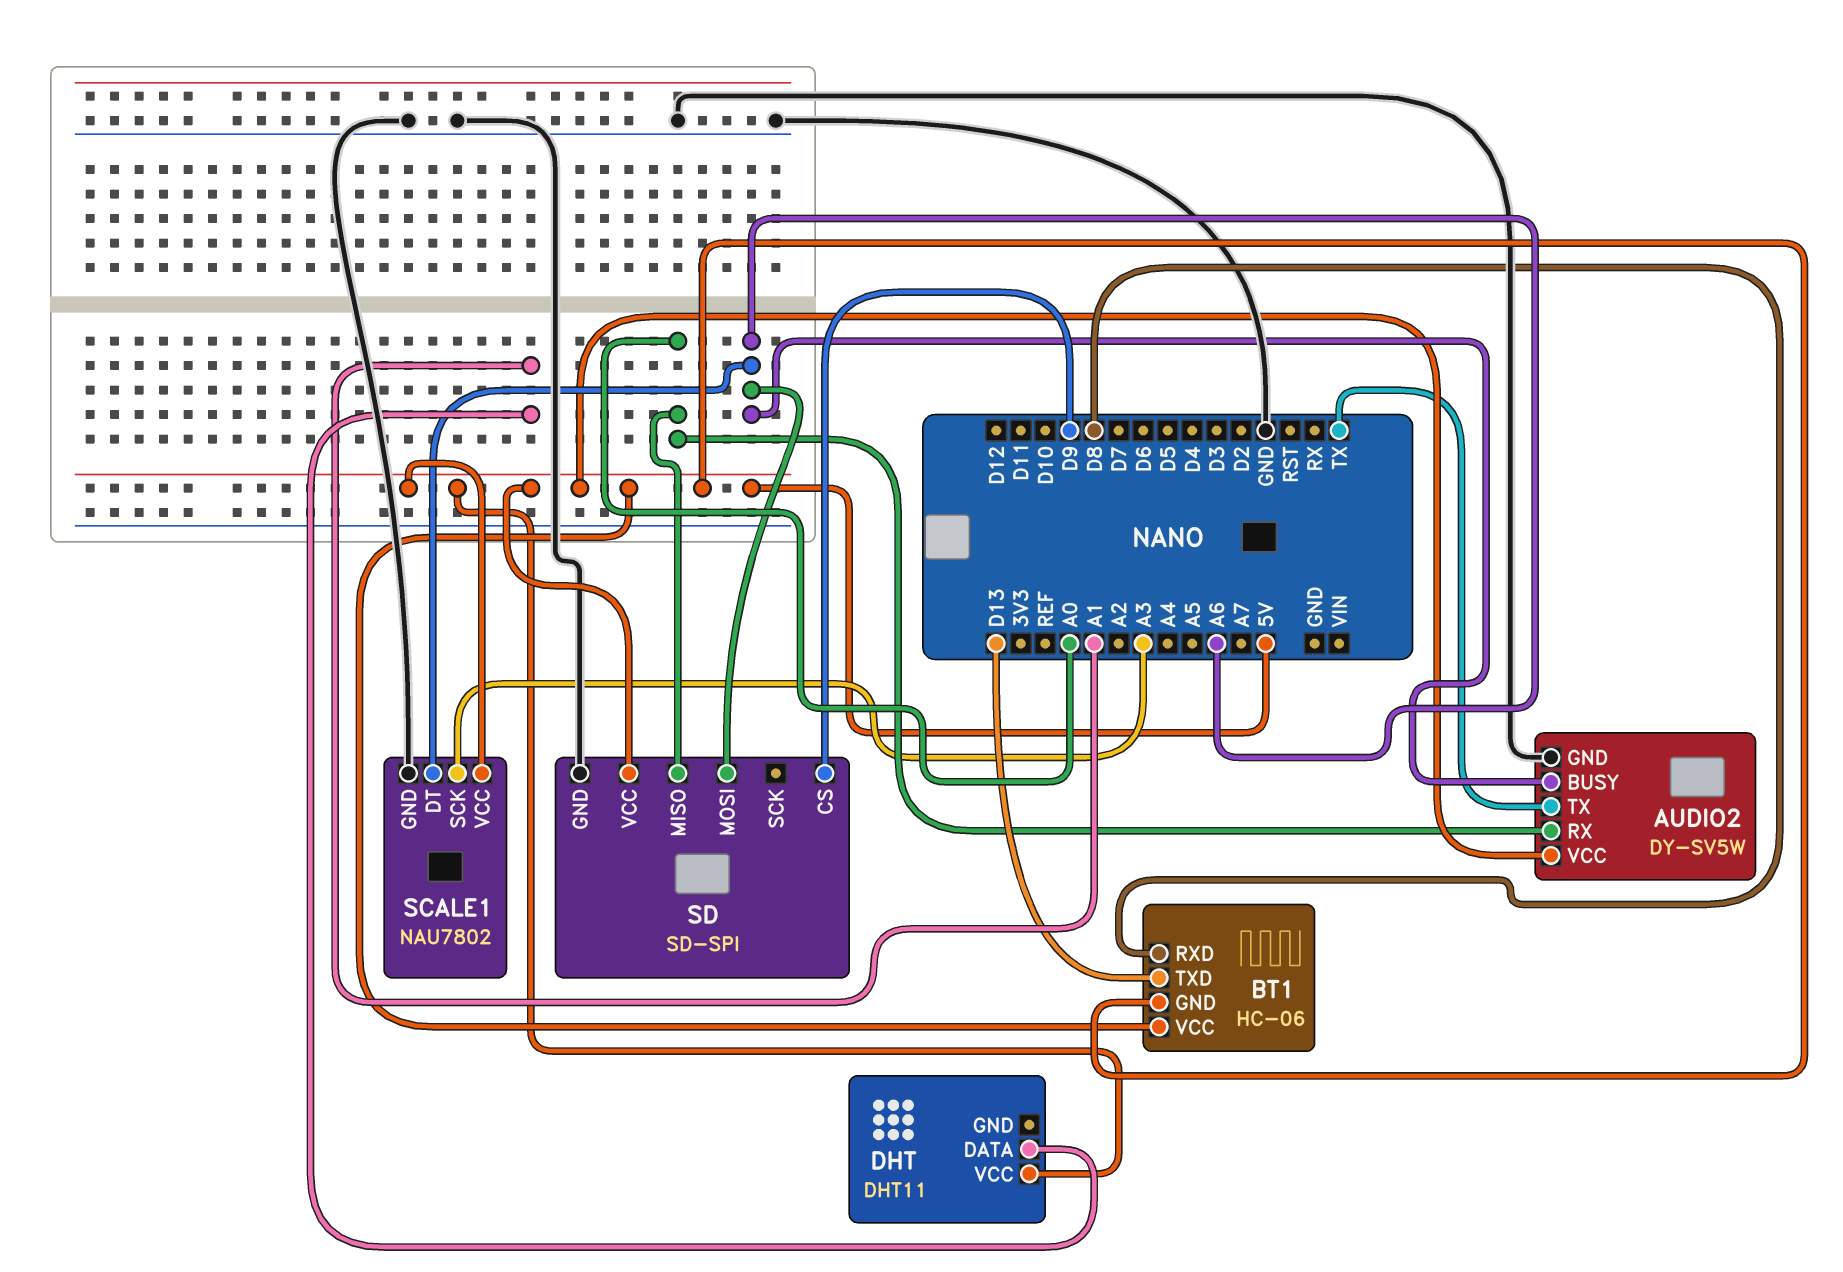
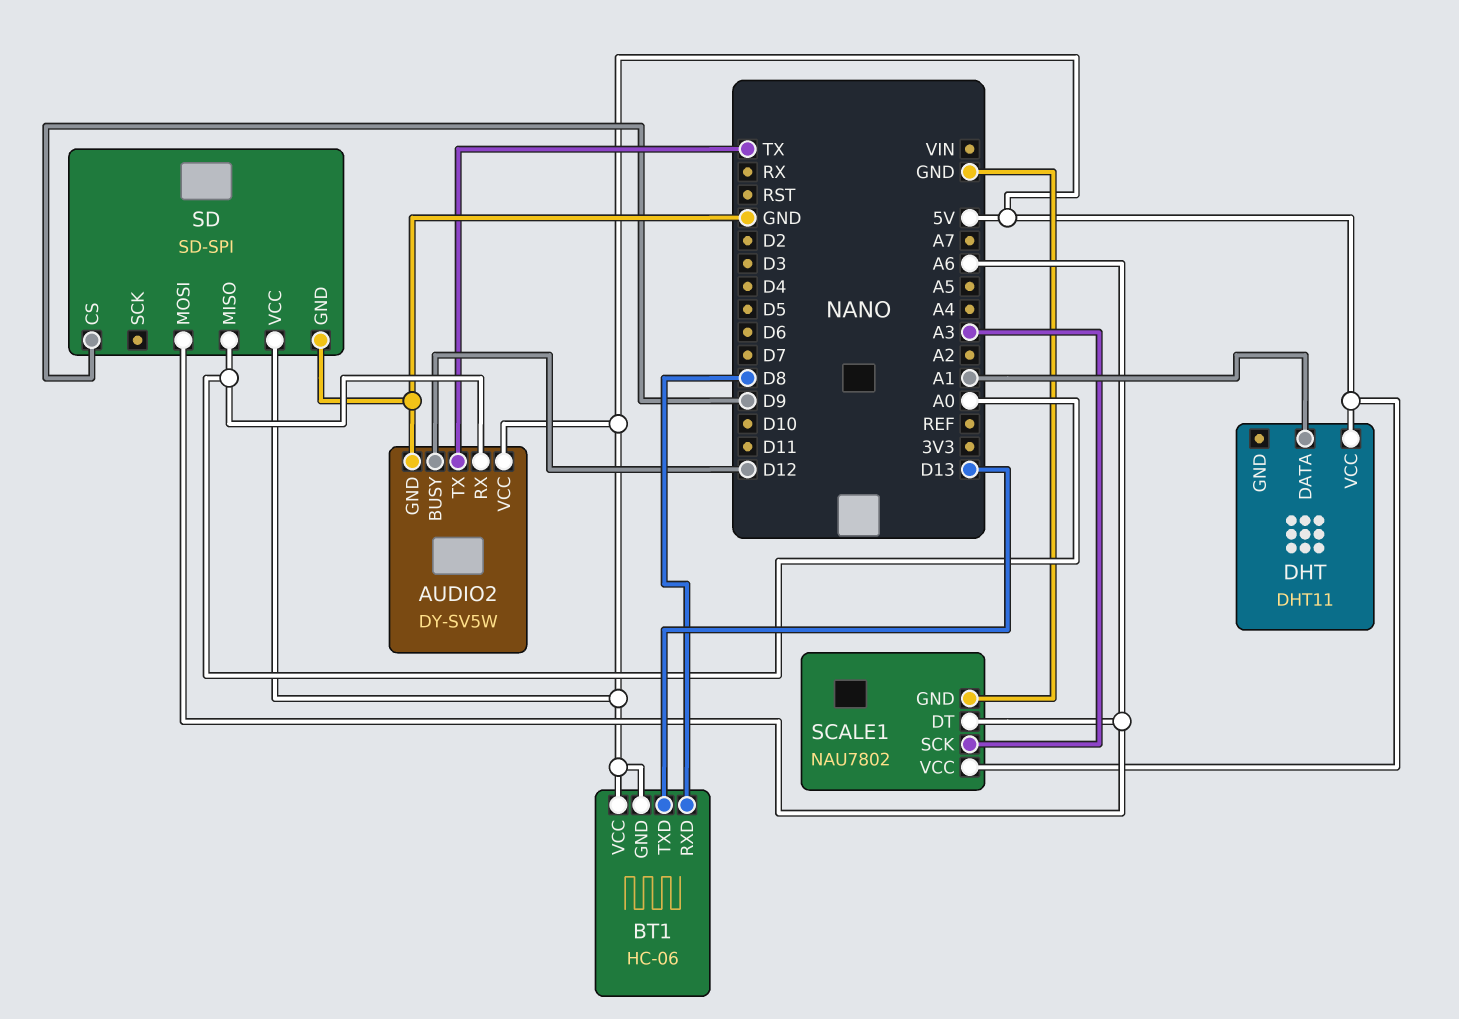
AUDIO2 pin BUSY: A6 -> D12

